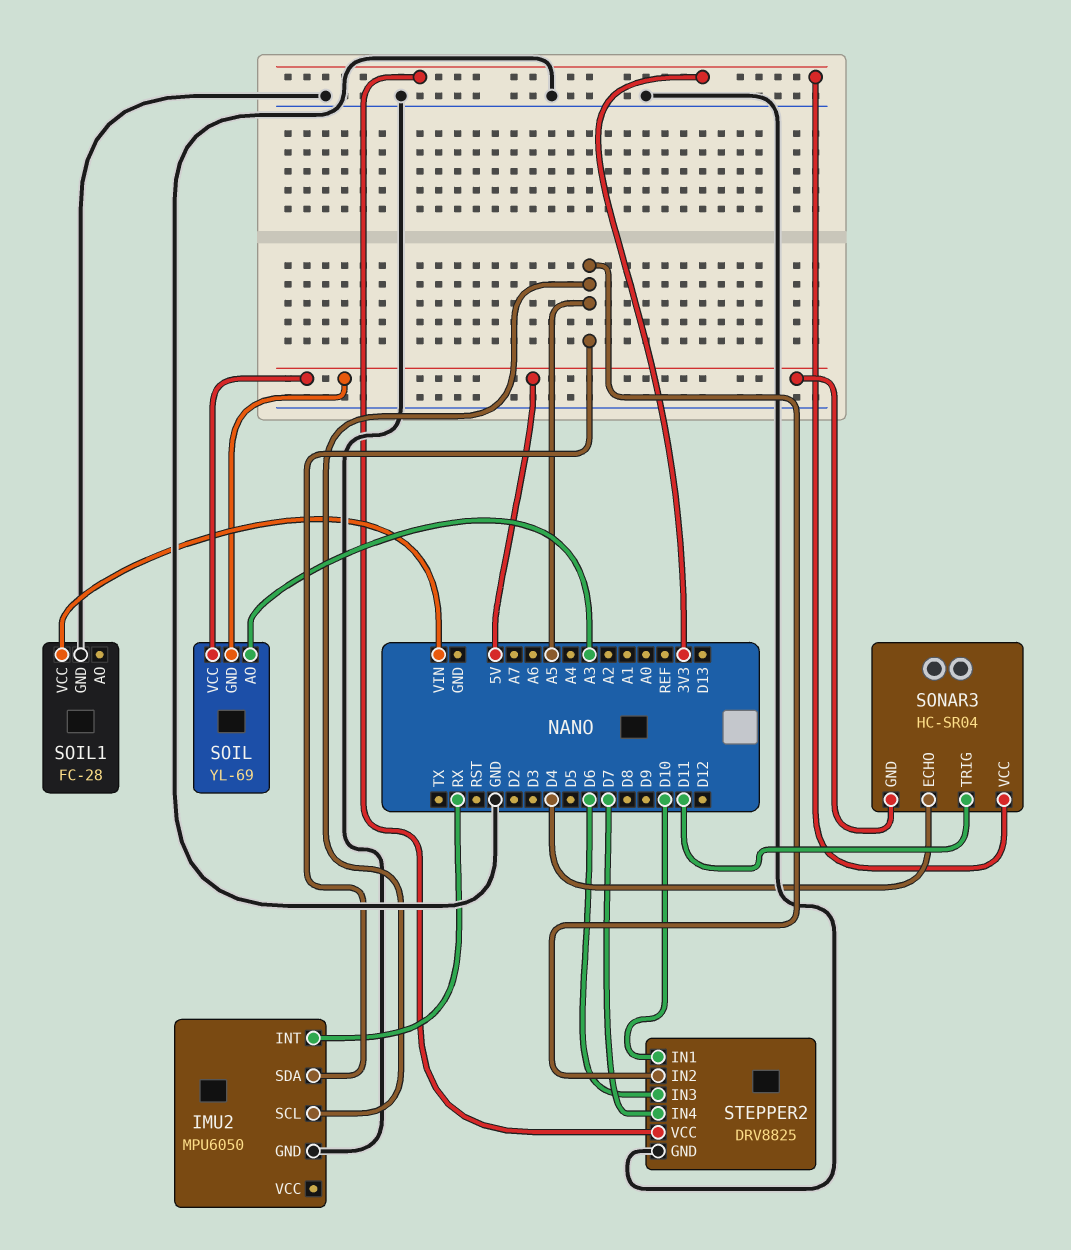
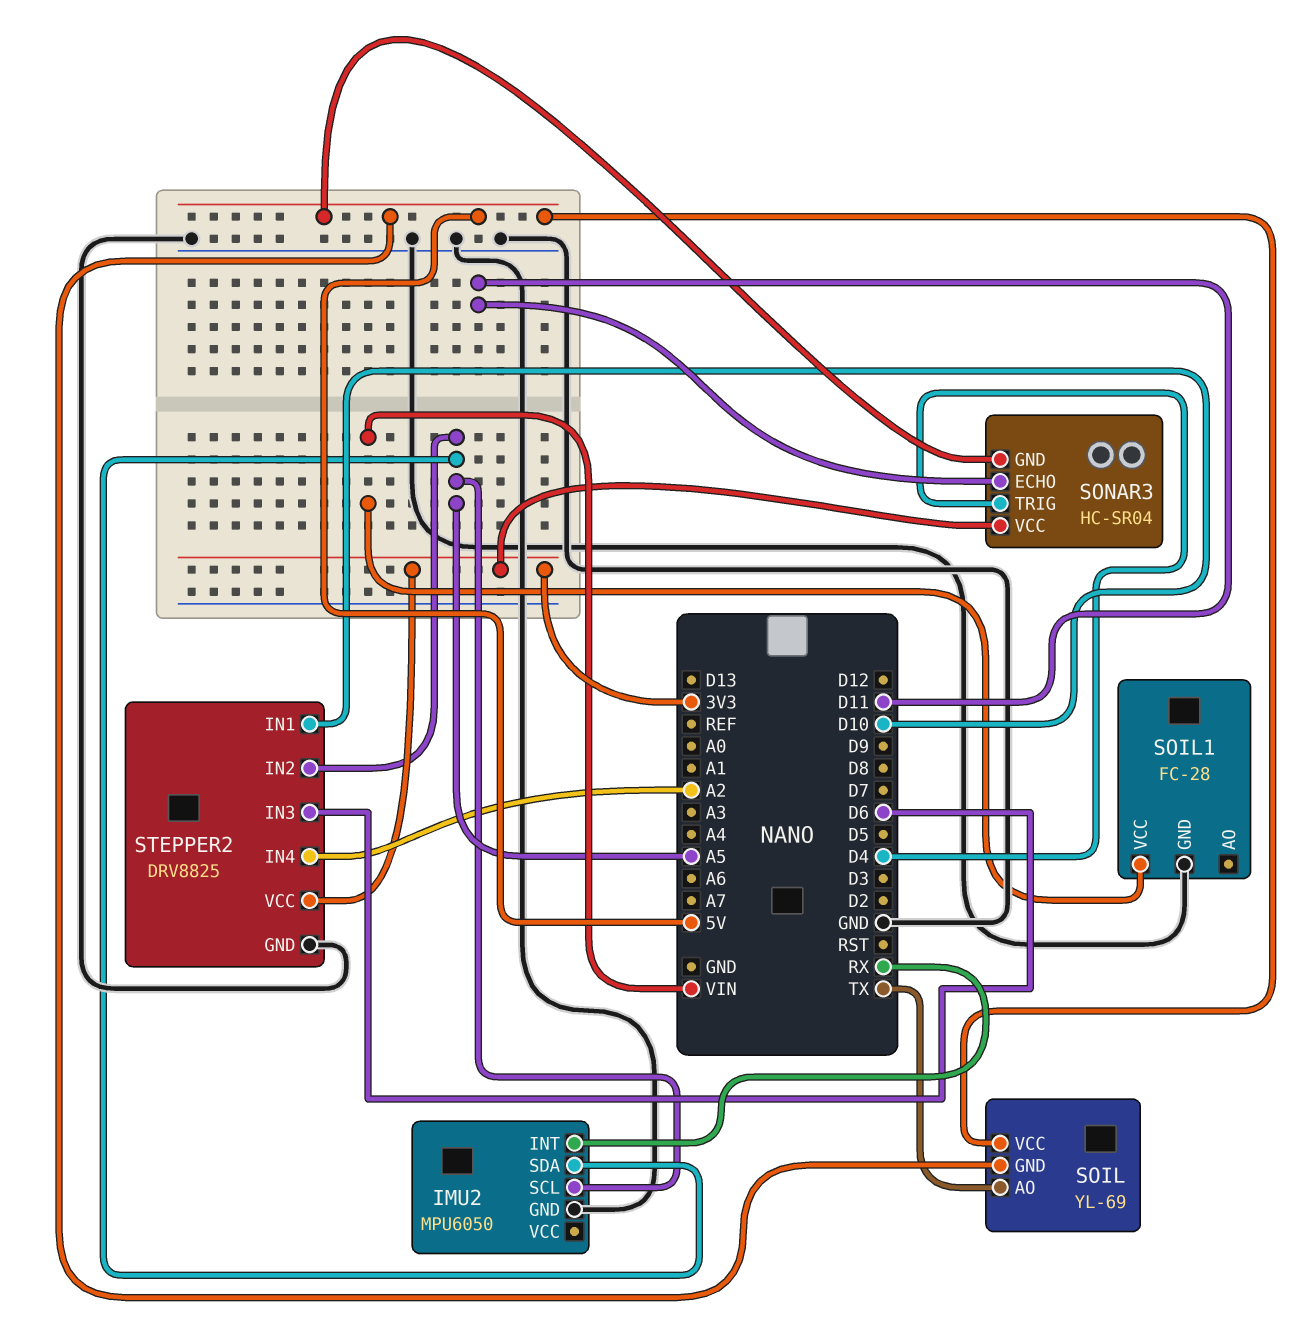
SOIL pin AO: A3 -> TX
SONAR3 pin ECHO: D4 -> D11
SONAR3 pin TRIG: D11 -> D4
STEPPER2 pin IN4: D7 -> A2

